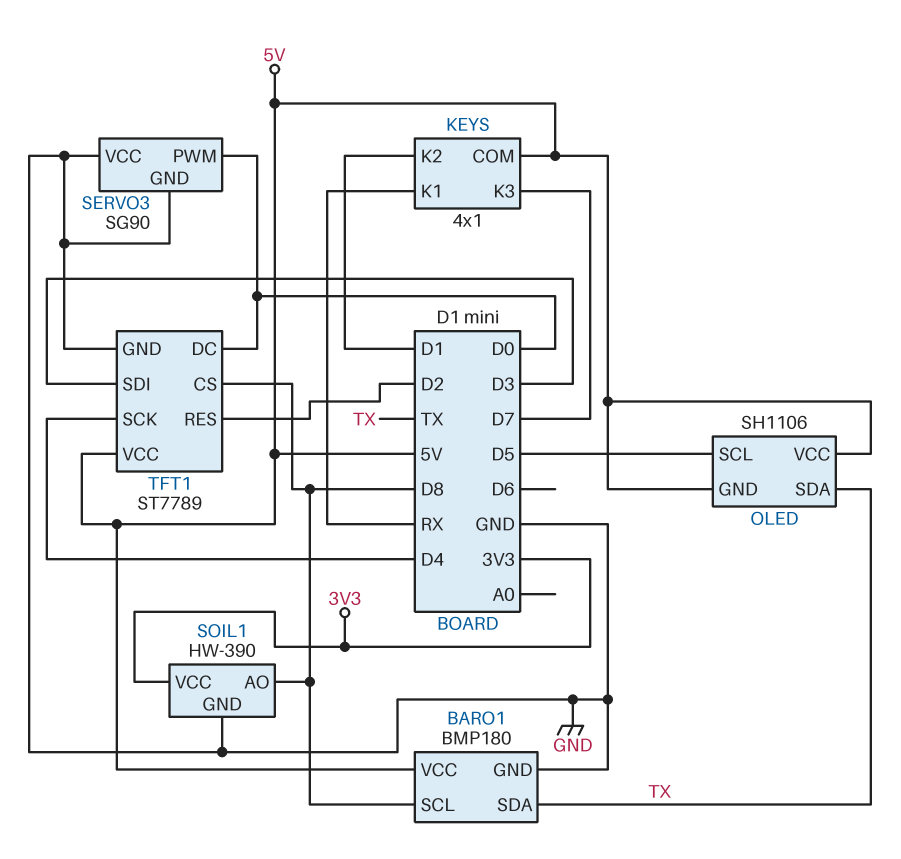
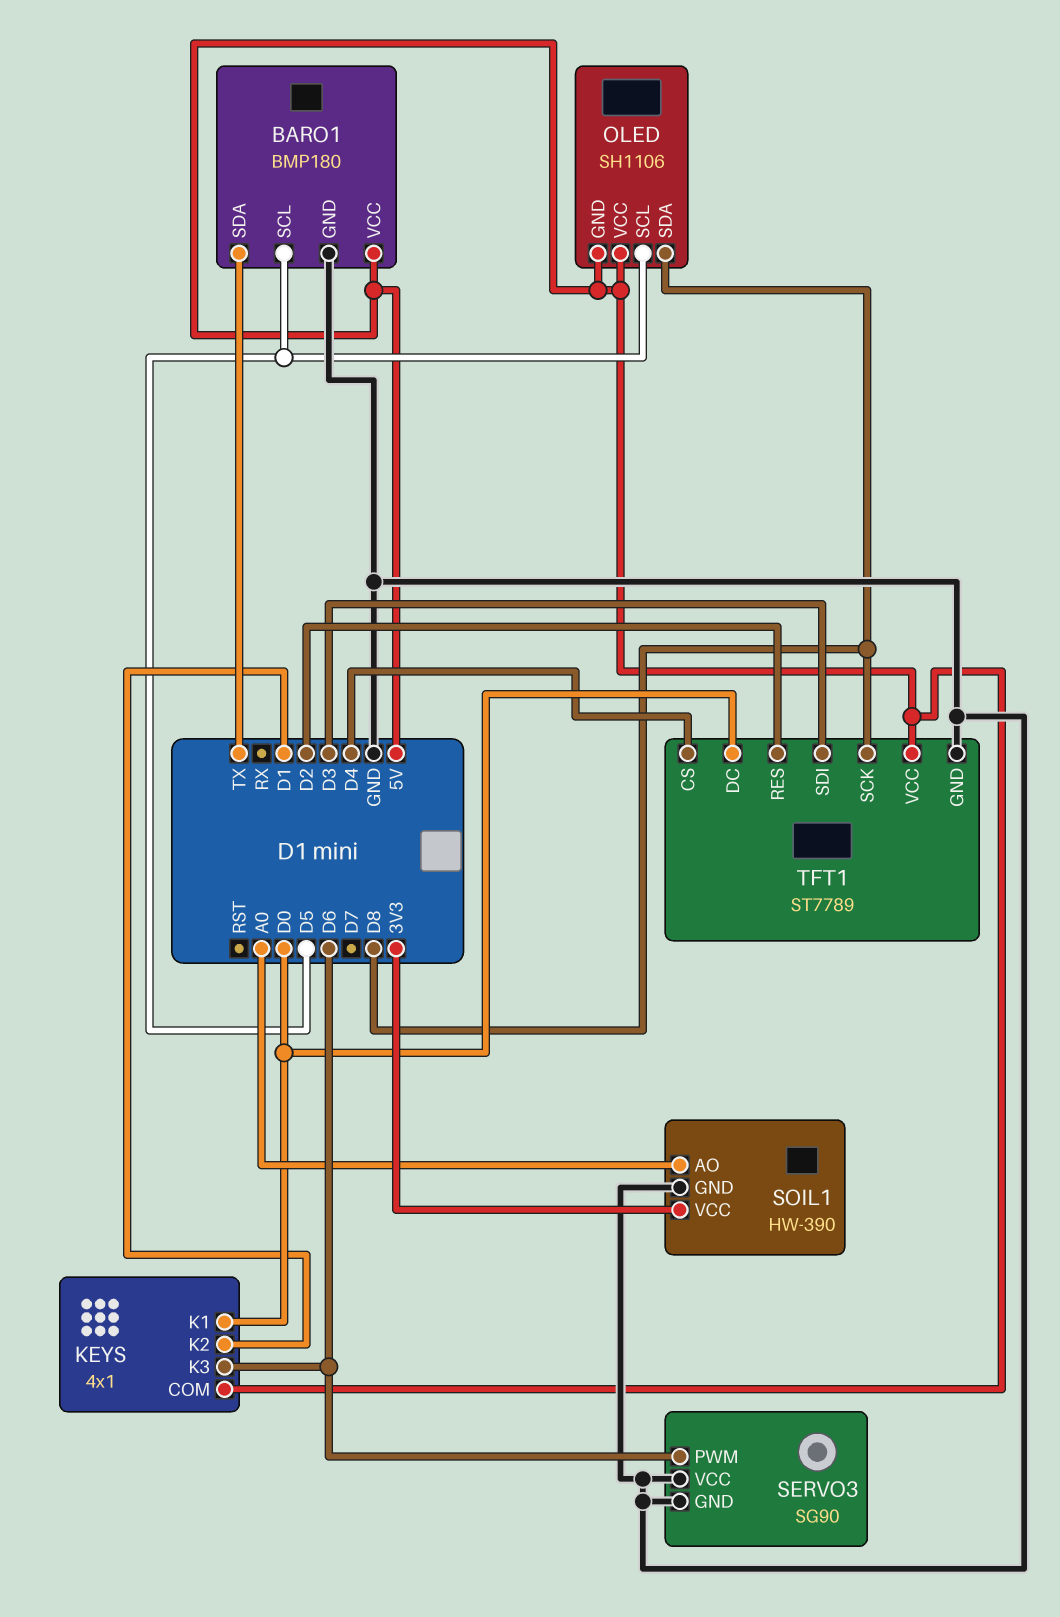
BARO1 pin SCL: D8 -> D5
KEYS pin K1: RX -> D0
KEYS pin K3: D7 -> D6
OLED pin SDA: TX -> D8
SERVO3 pin PWM: D0 -> D6
SOIL1 pin AO: D8 -> A0
TFT1 pin CS: D8 -> D4
TFT1 pin SCK: D4 -> D8

